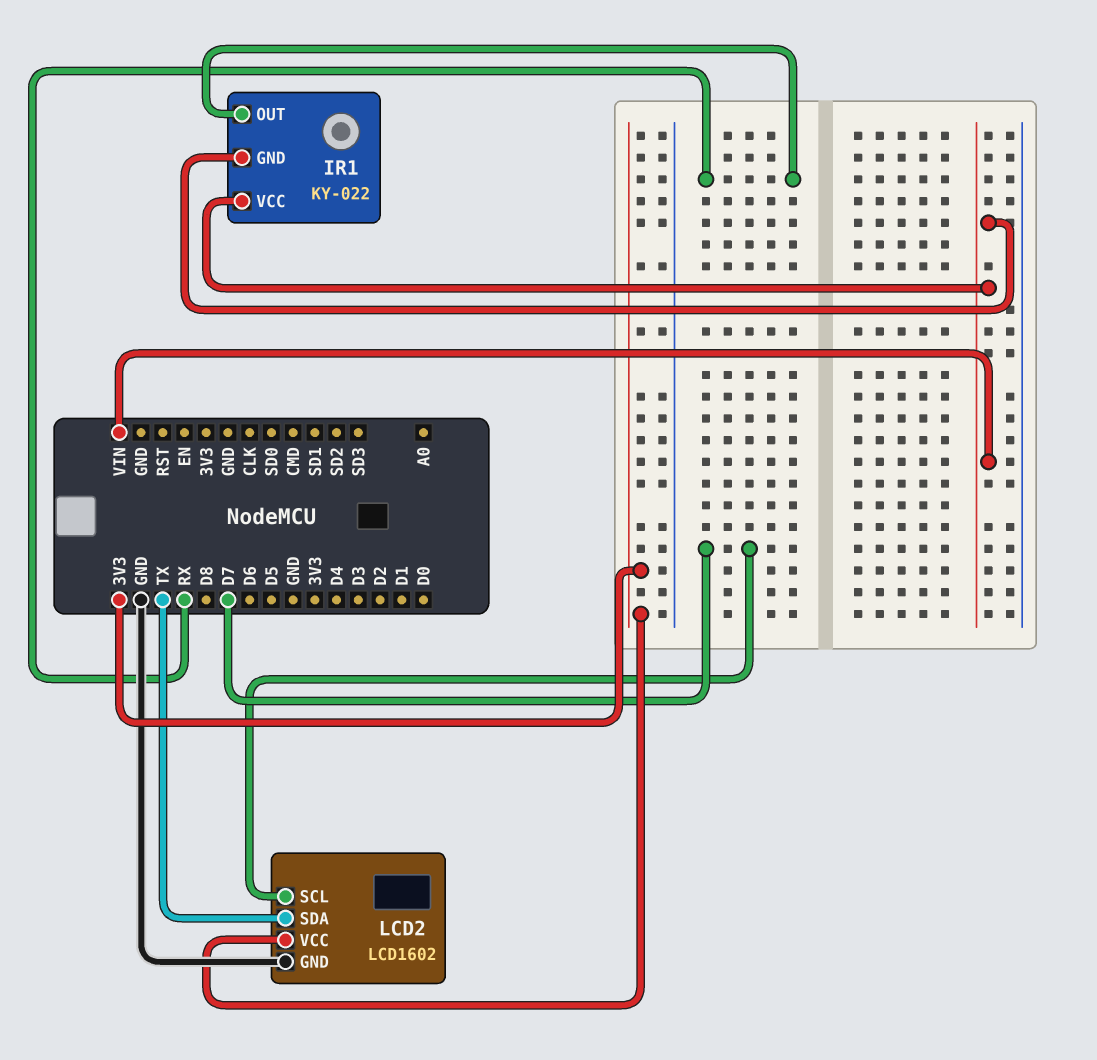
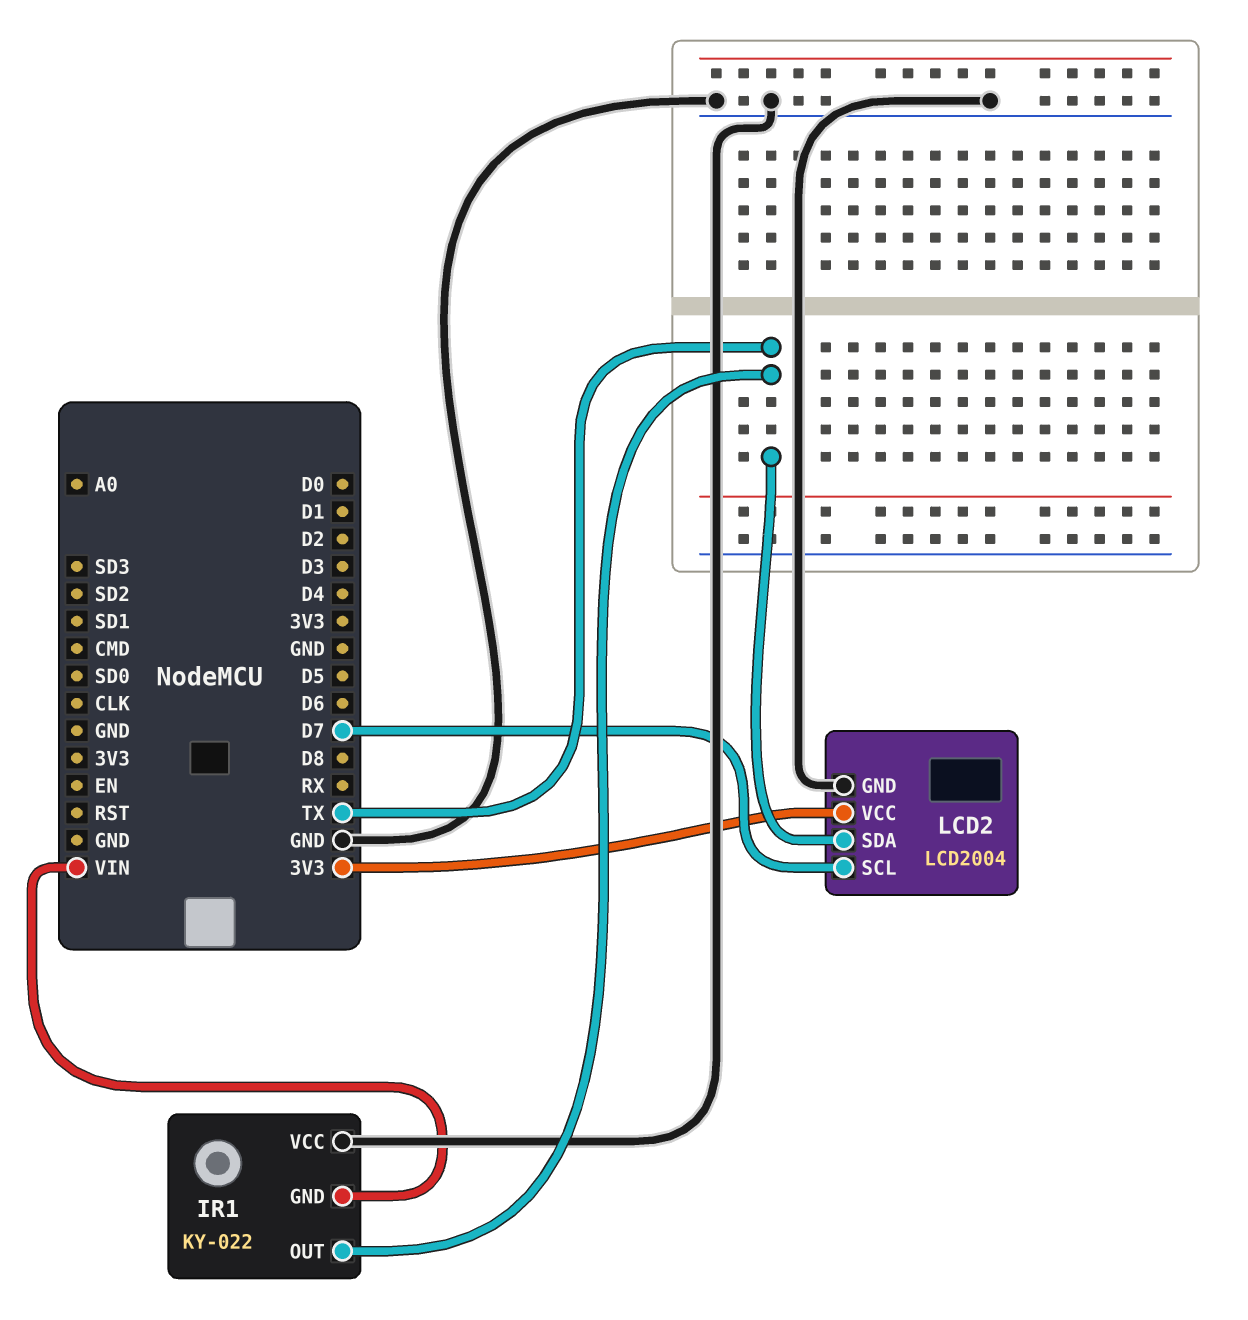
IR1 pin OUT: RX -> TX
IR1 pin VCC: VIN -> GND
LCD2: LCD1602 -> LCD2004

